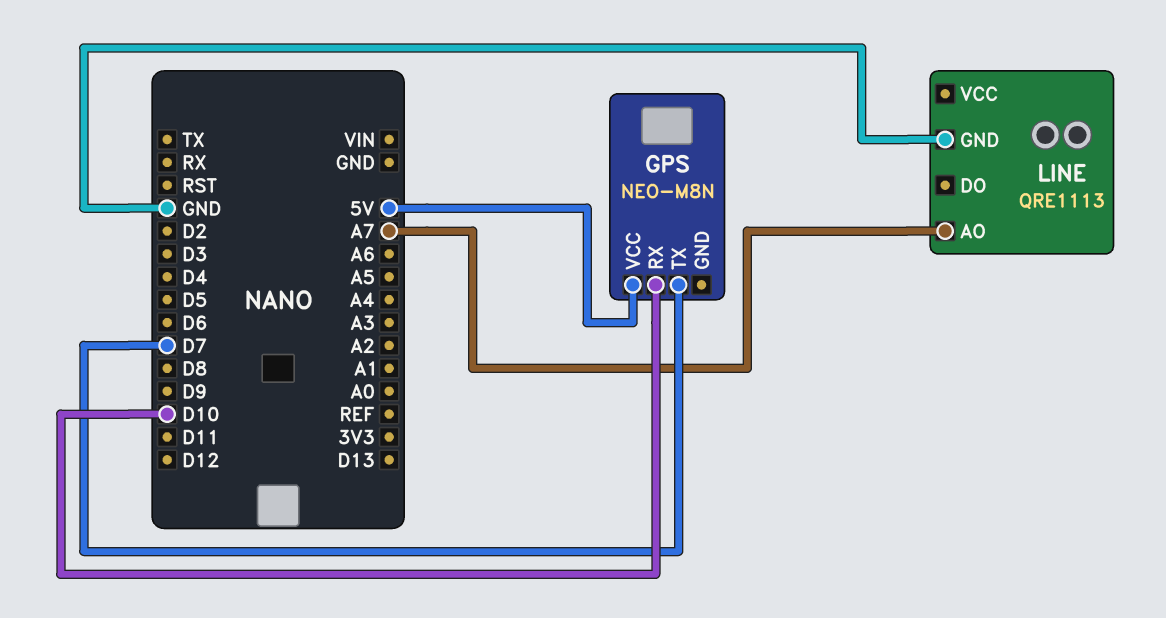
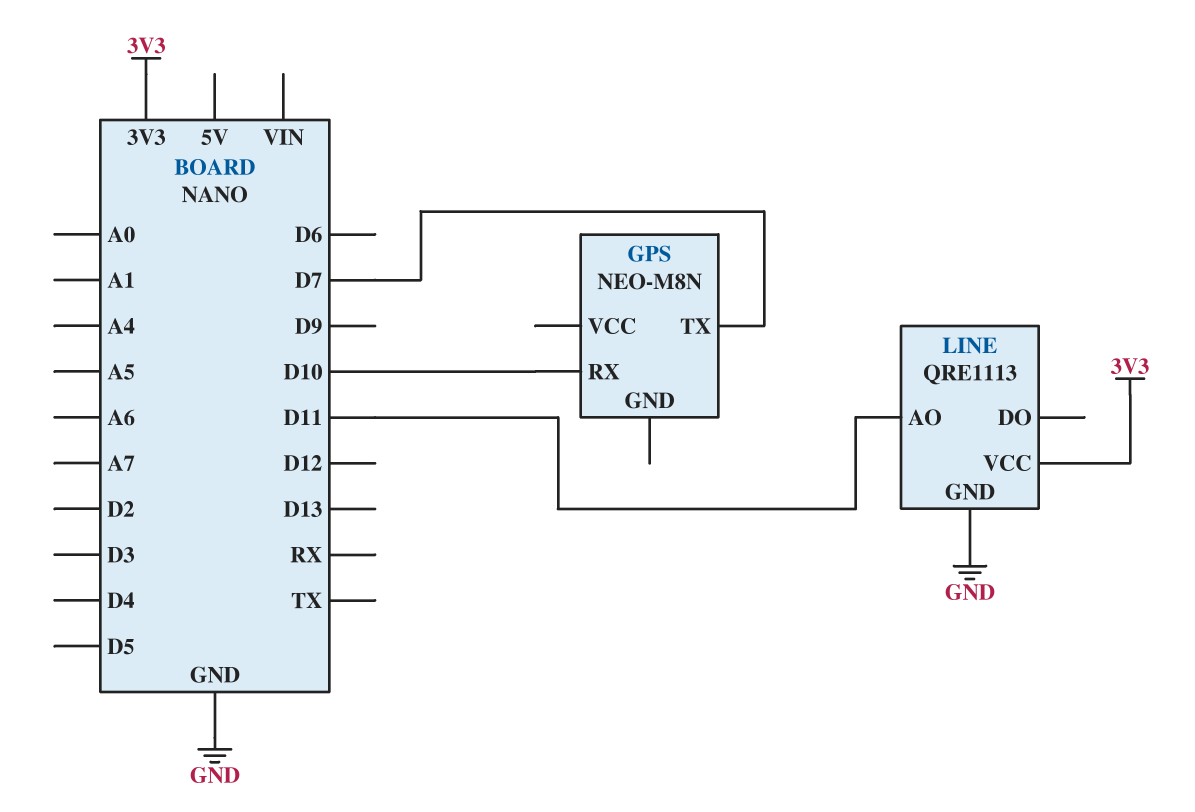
GPS pin VCC: 5V -> none
LINE pin AO: A7 -> D11
LINE pin VCC: none -> 3V3

